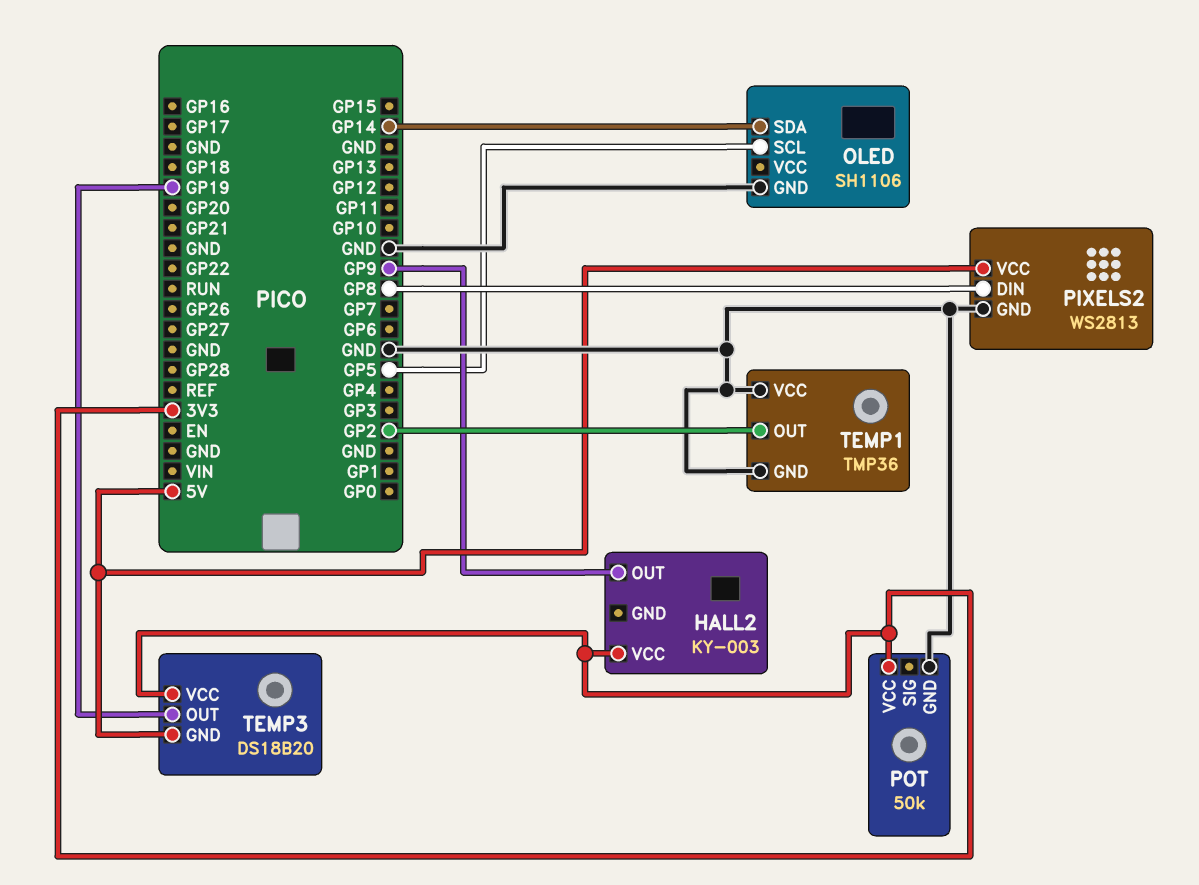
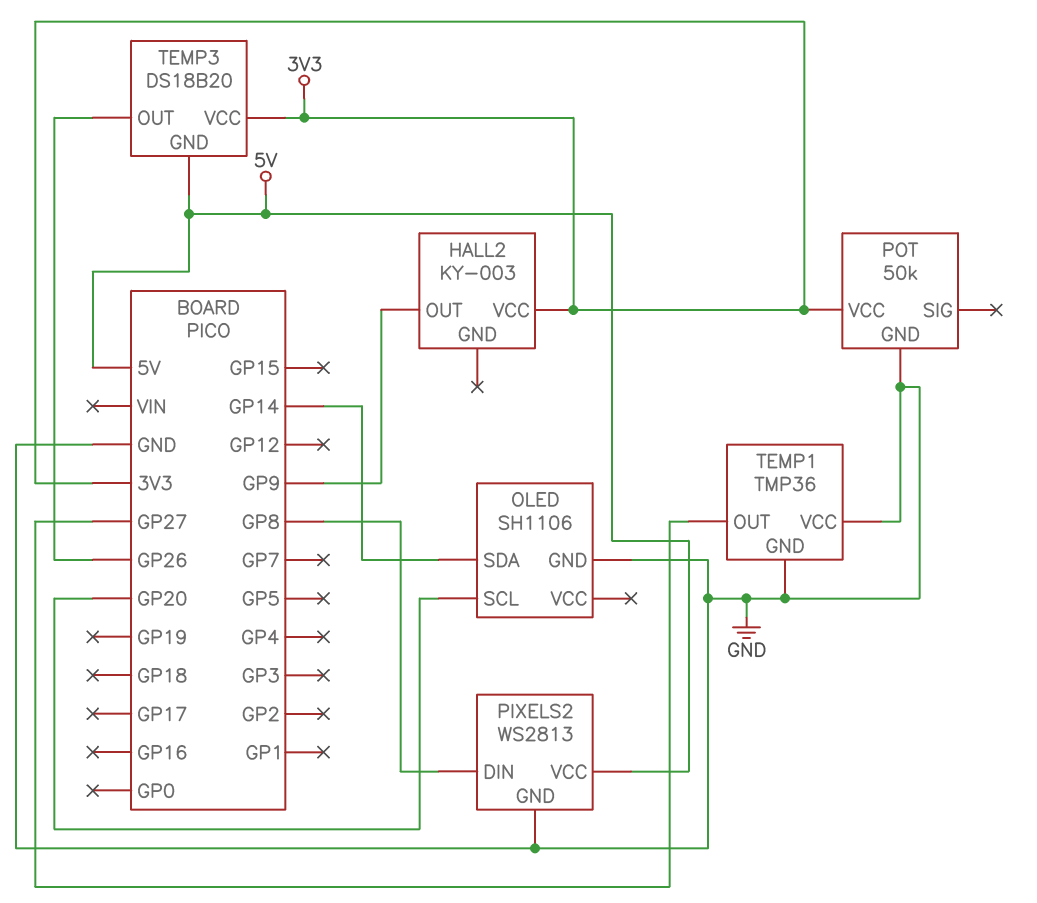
OLED pin SCL: GP5 -> GP20
TEMP1 pin OUT: GP2 -> GP27
TEMP3 pin OUT: GP19 -> GP26

